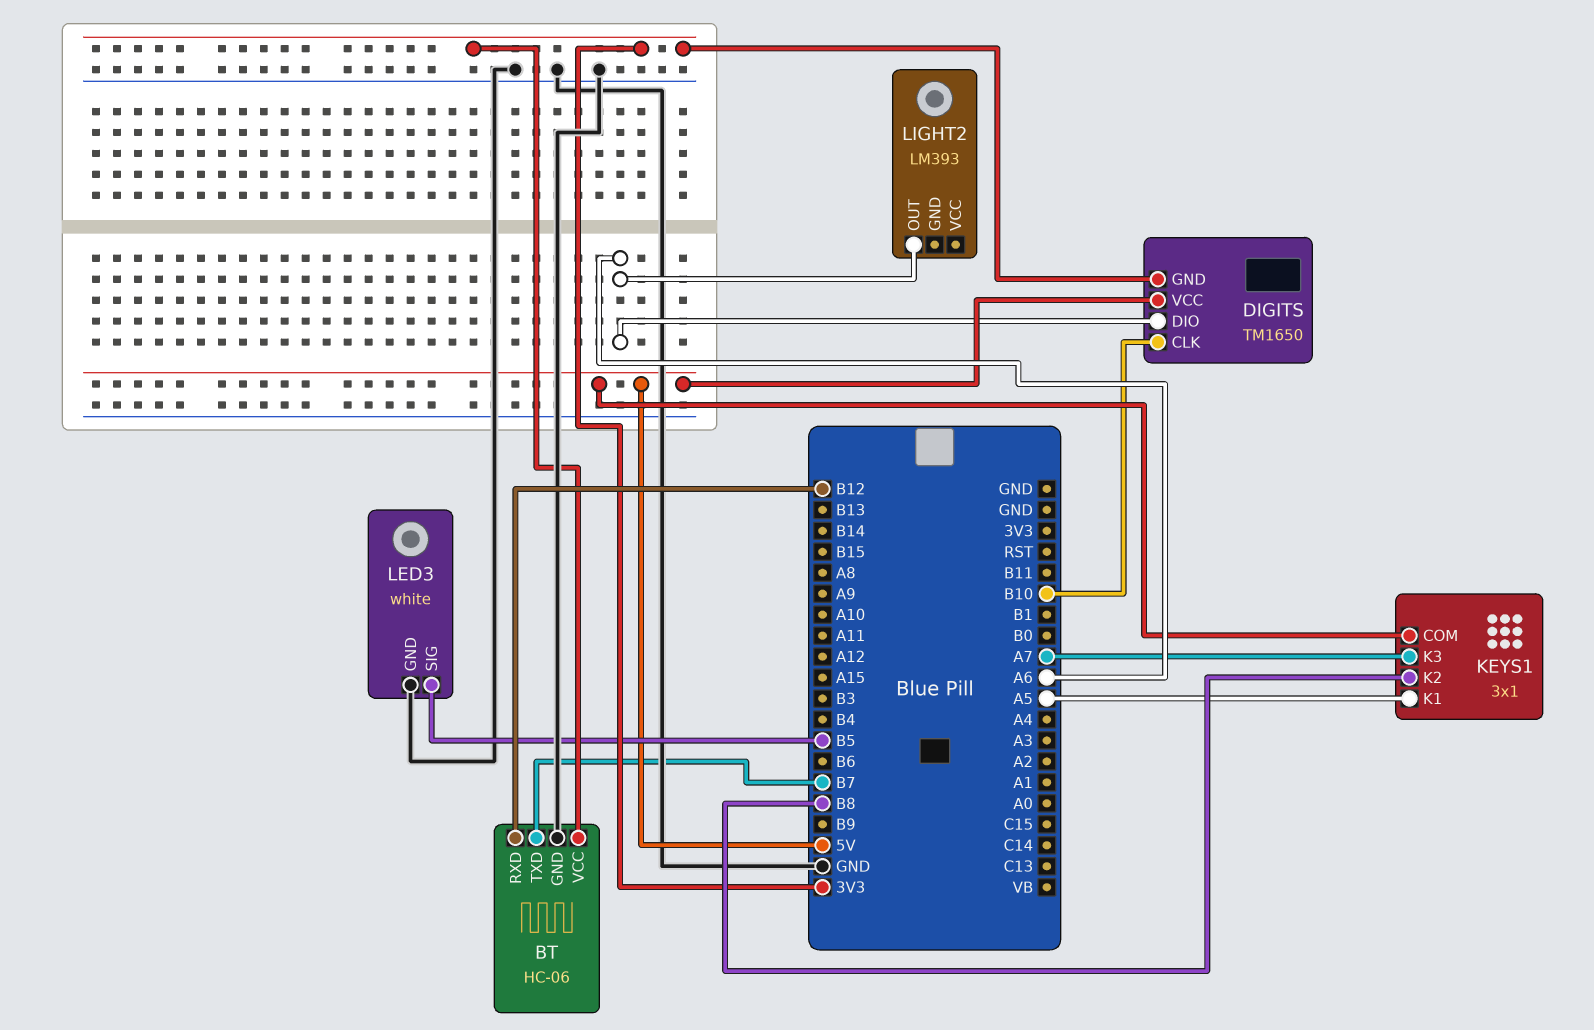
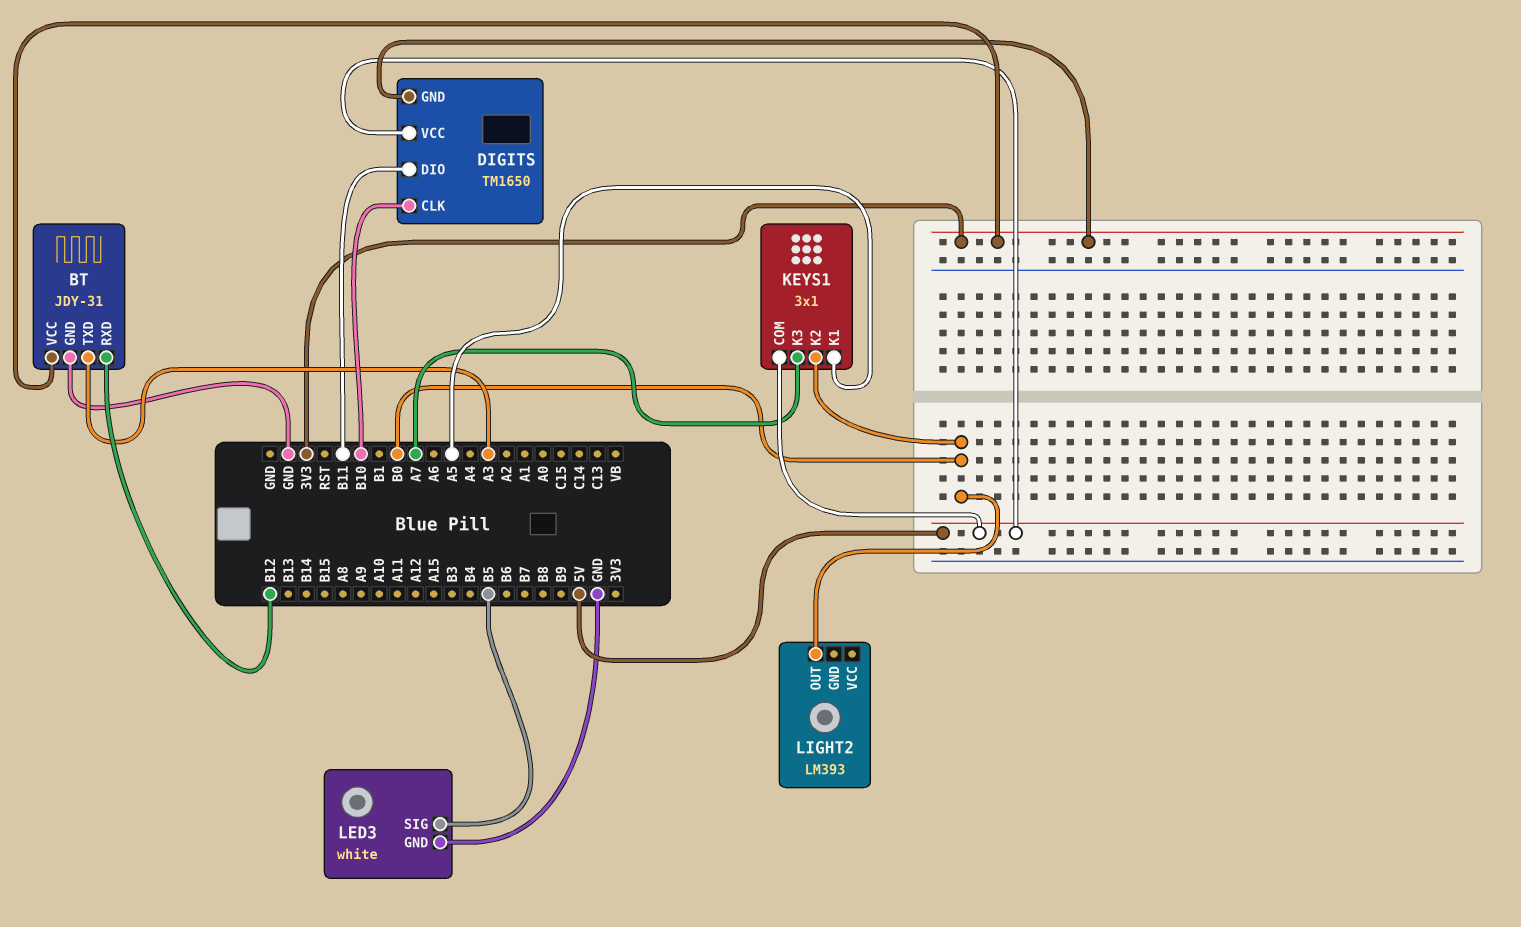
BT: HC-06 -> JDY-31
BT pin TXD: B7 -> A3
DIGITS pin DIO: A6 -> B11
KEYS1 pin K2: B8 -> B0
LIGHT2 pin OUT: A6 -> B0

